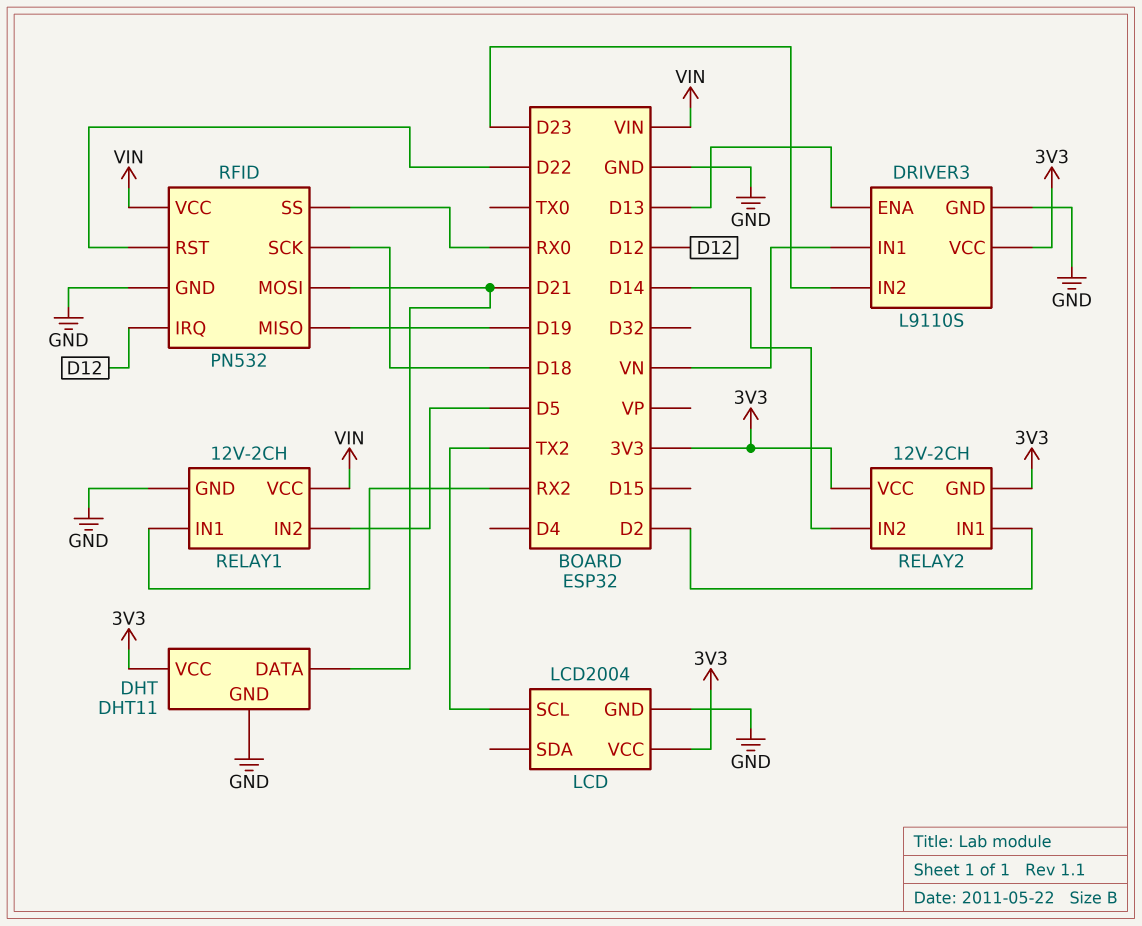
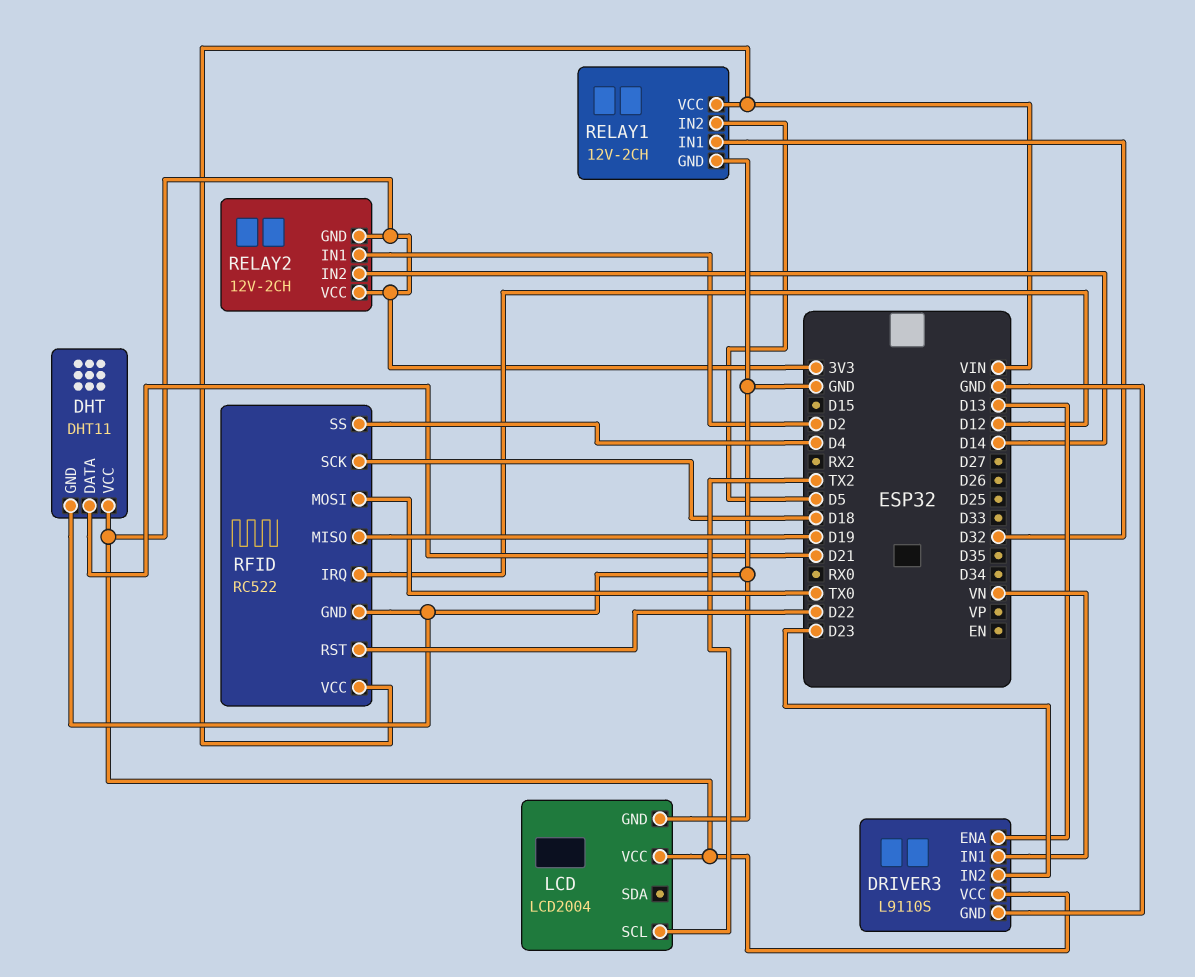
RELAY1 pin IN1: RX2 -> D32
RFID: PN532 -> RC522
RFID pin MOSI: D21 -> TX0
RFID pin SS: RX0 -> D4

